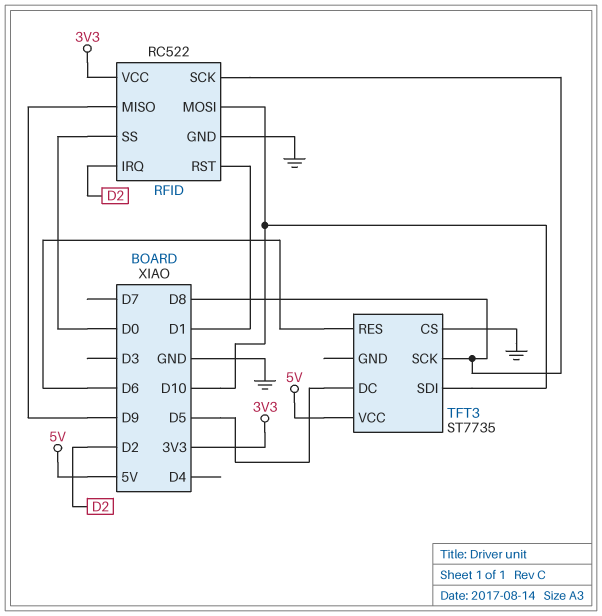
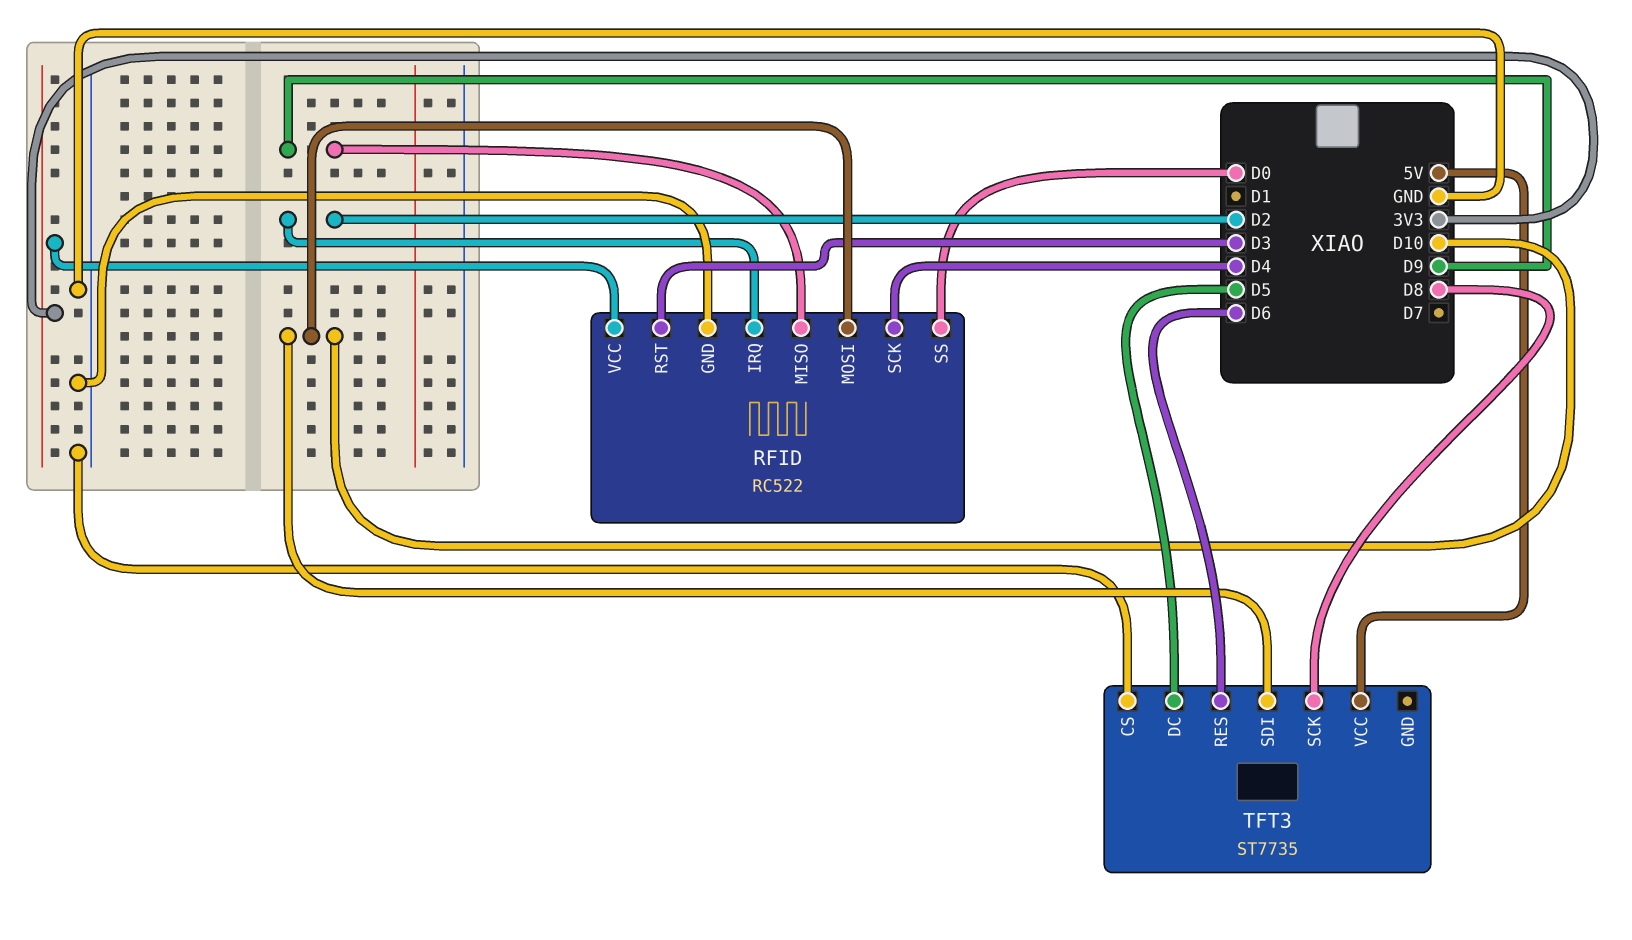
RFID pin RST: D1 -> D3
RFID pin SCK: D8 -> D4

